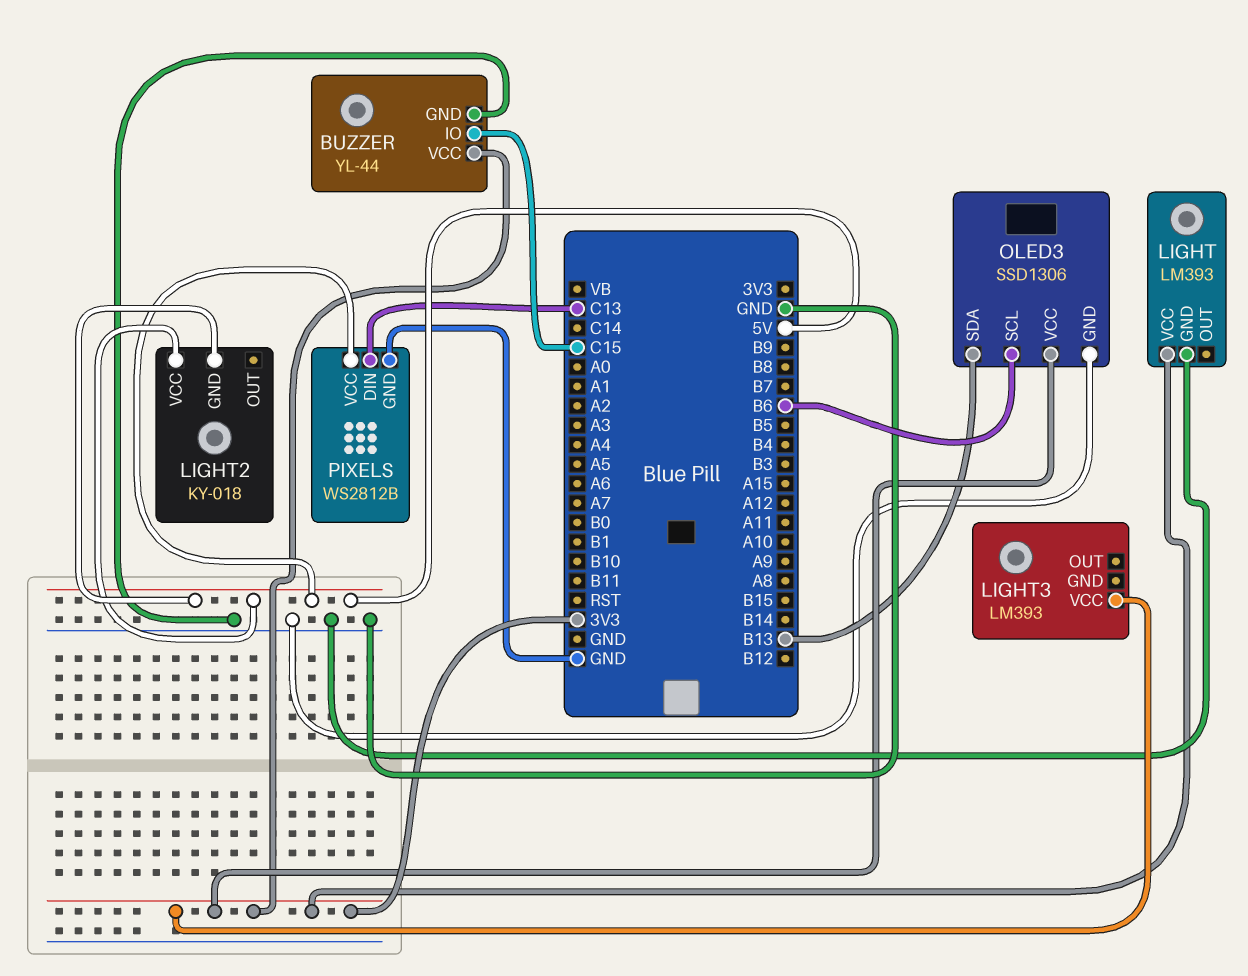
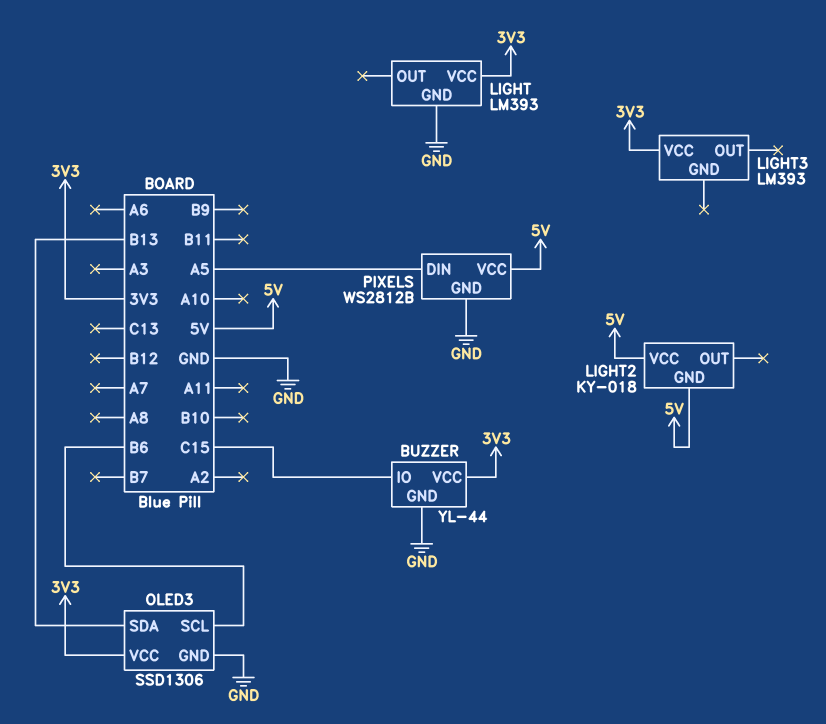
PIXELS pin DIN: C13 -> A5

